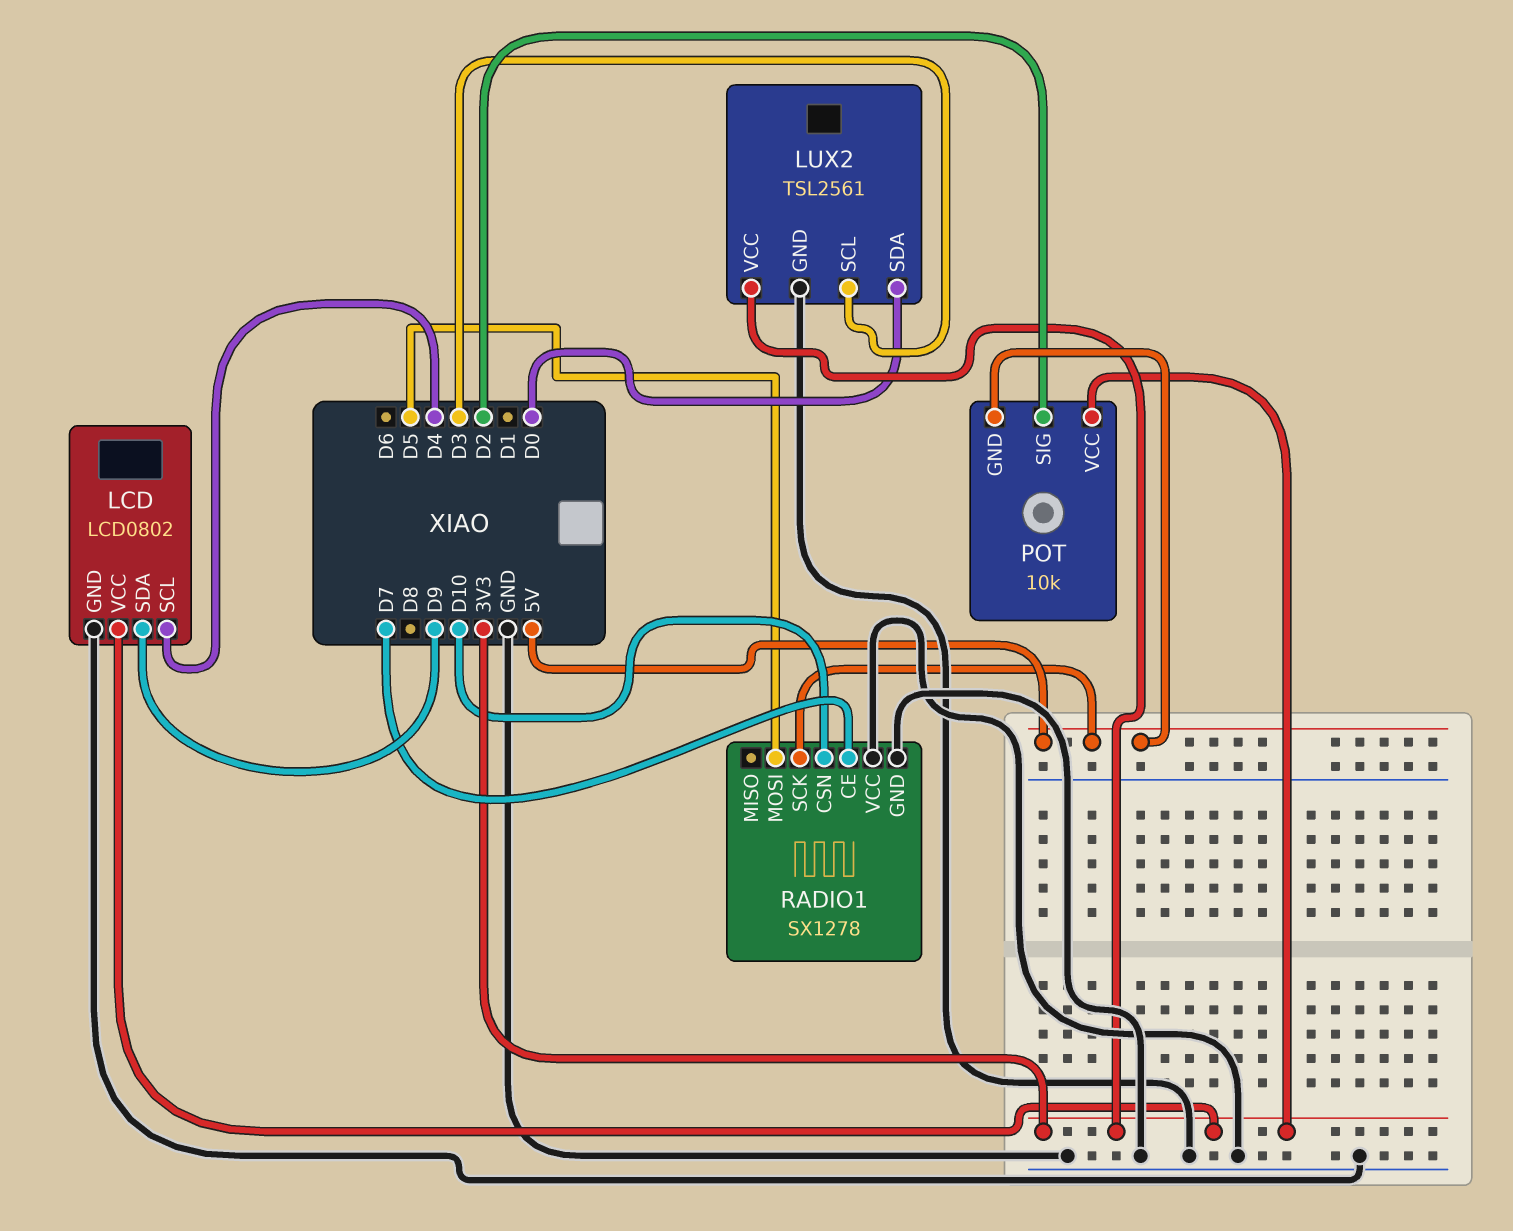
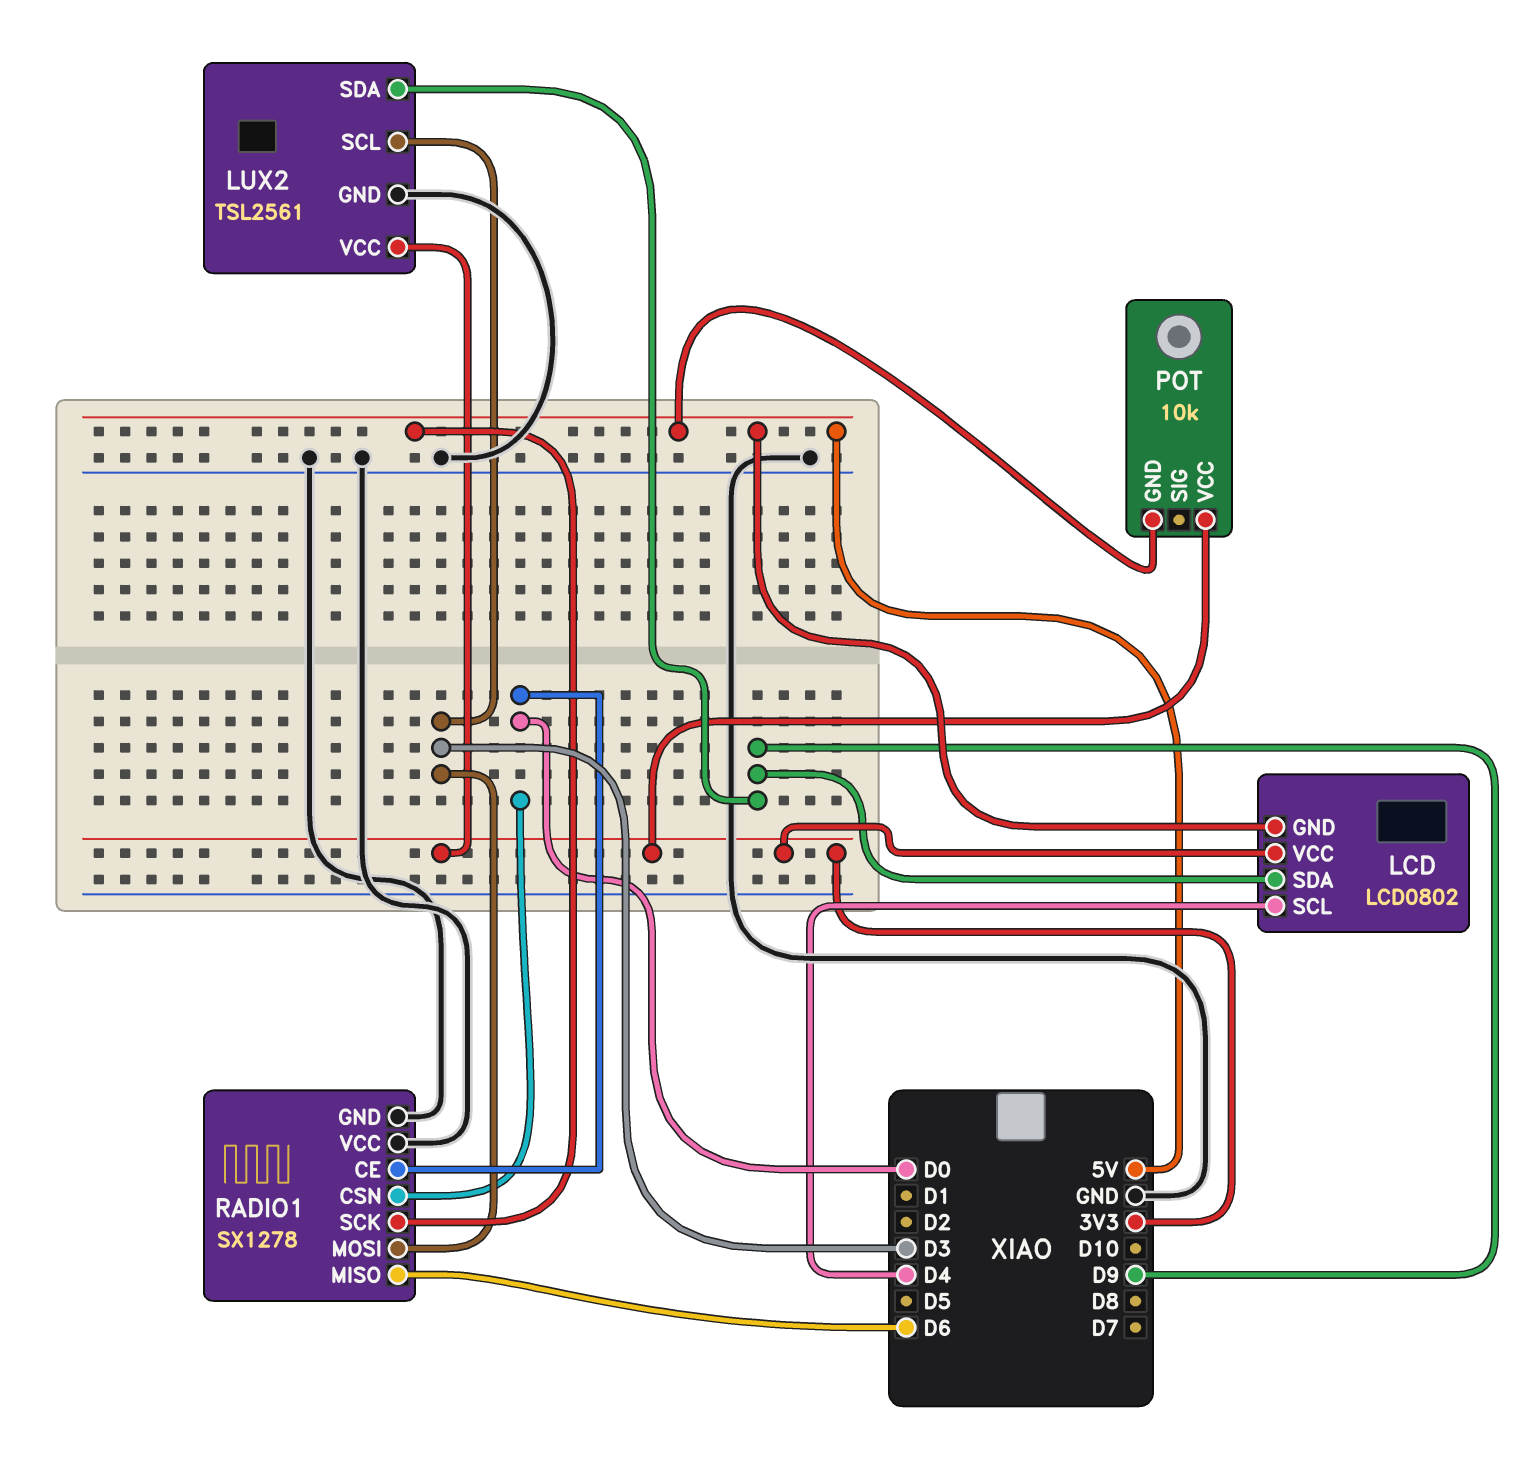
LCD pin GND: GND -> 5V
LUX2 pin SDA: D0 -> D9
POT pin SIG: D2 -> none
RADIO1 pin CE: D7 -> D0
RADIO1 pin CSN: D10 -> D0
RADIO1 pin MISO: none -> D6
RADIO1 pin MOSI: D5 -> D3

